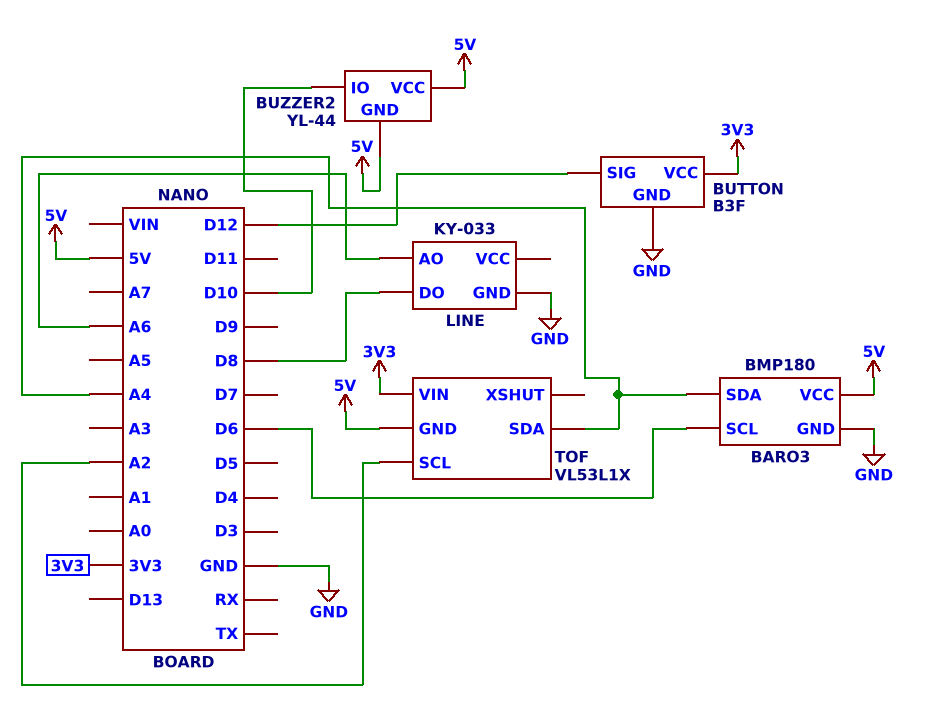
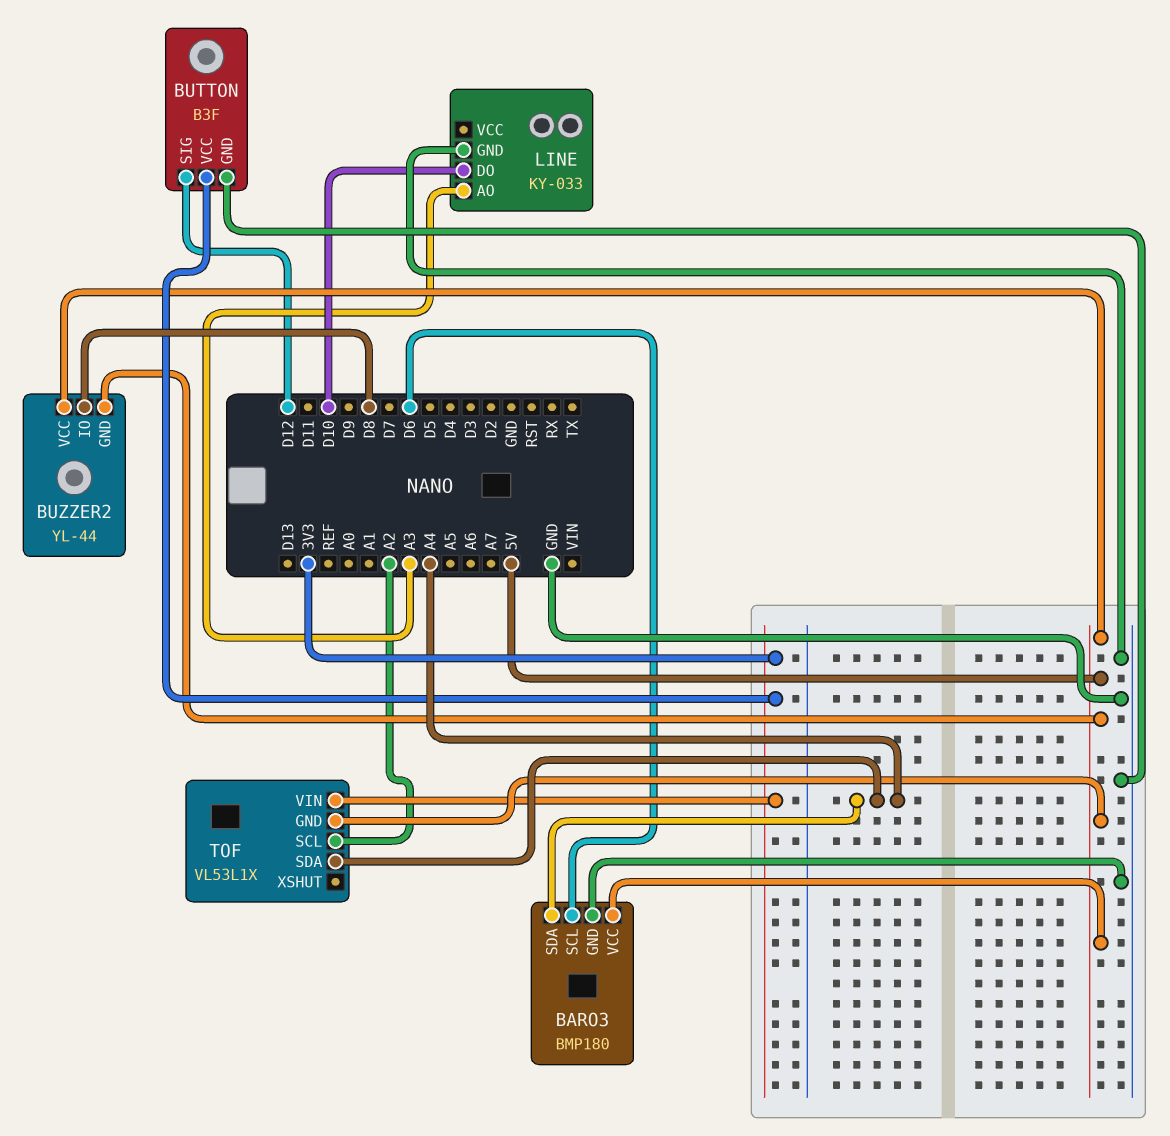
BUZZER2 pin IO: D10 -> D8
LINE pin AO: A6 -> A3
LINE pin DO: D8 -> D10

